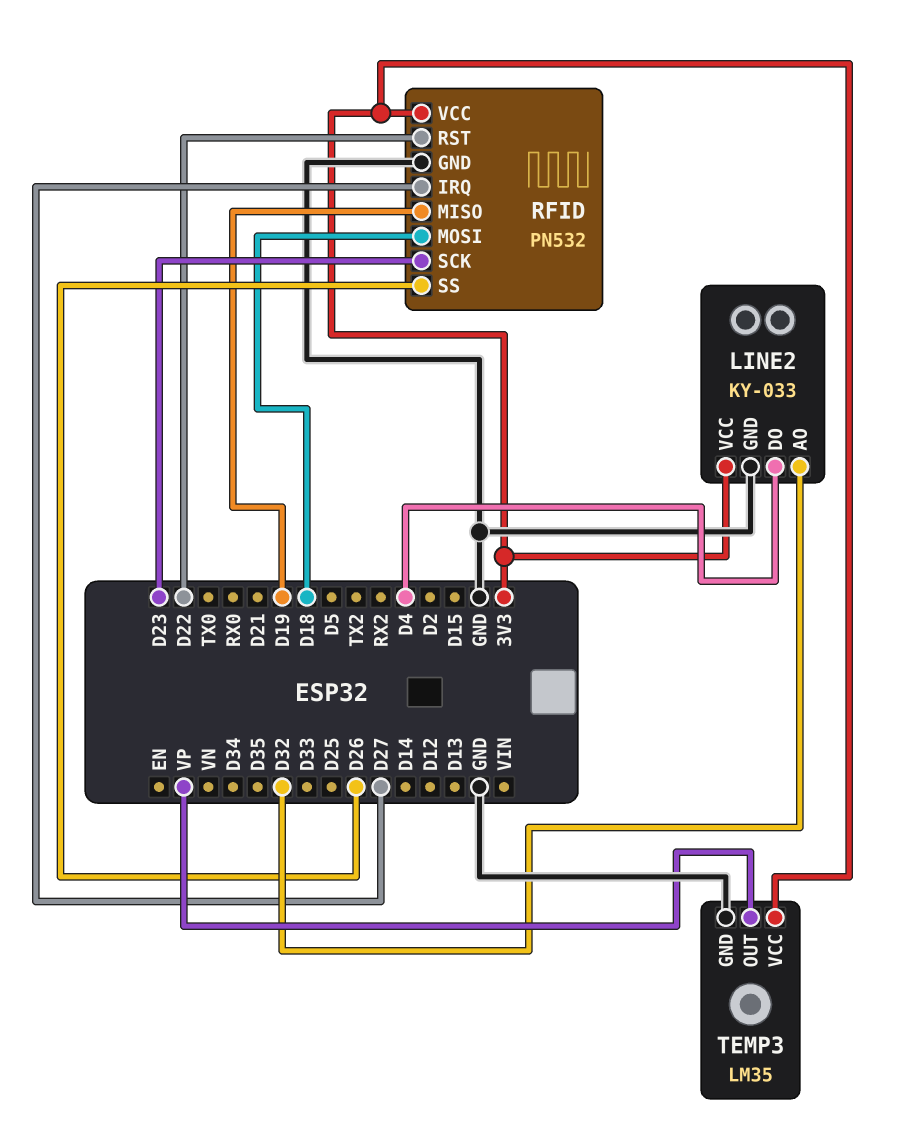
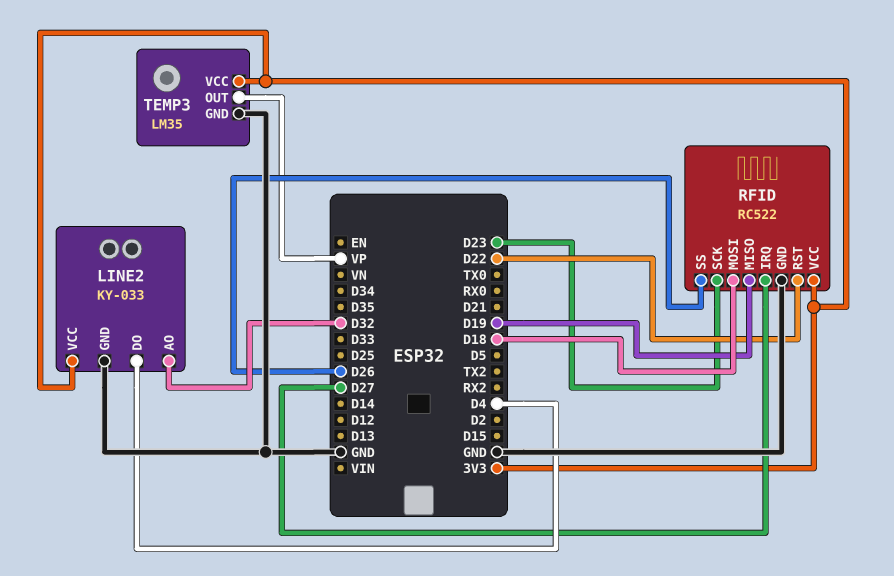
RFID: PN532 -> RC522

